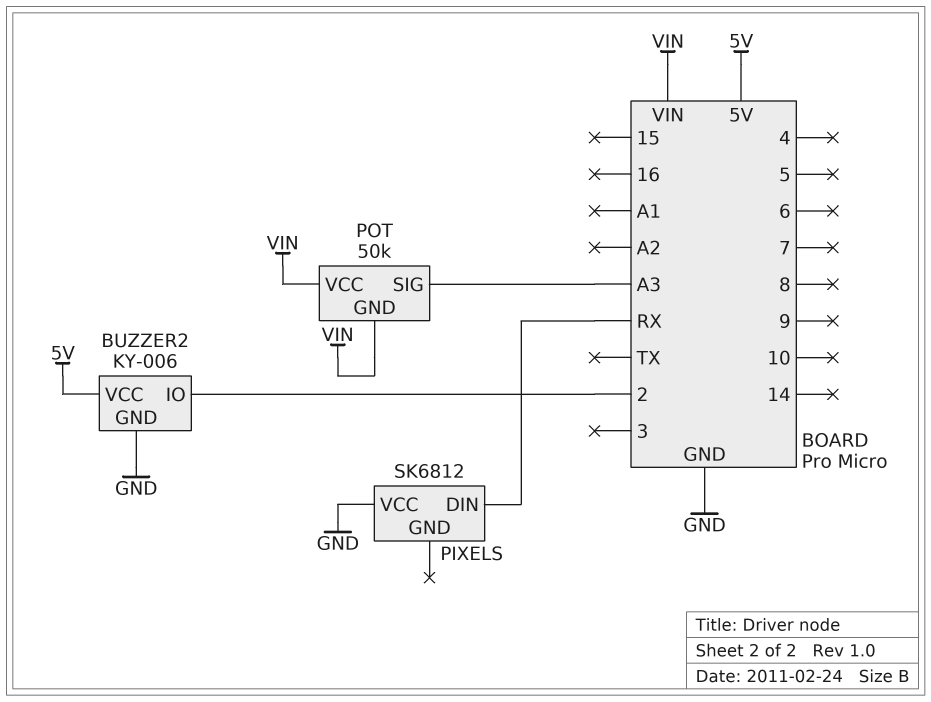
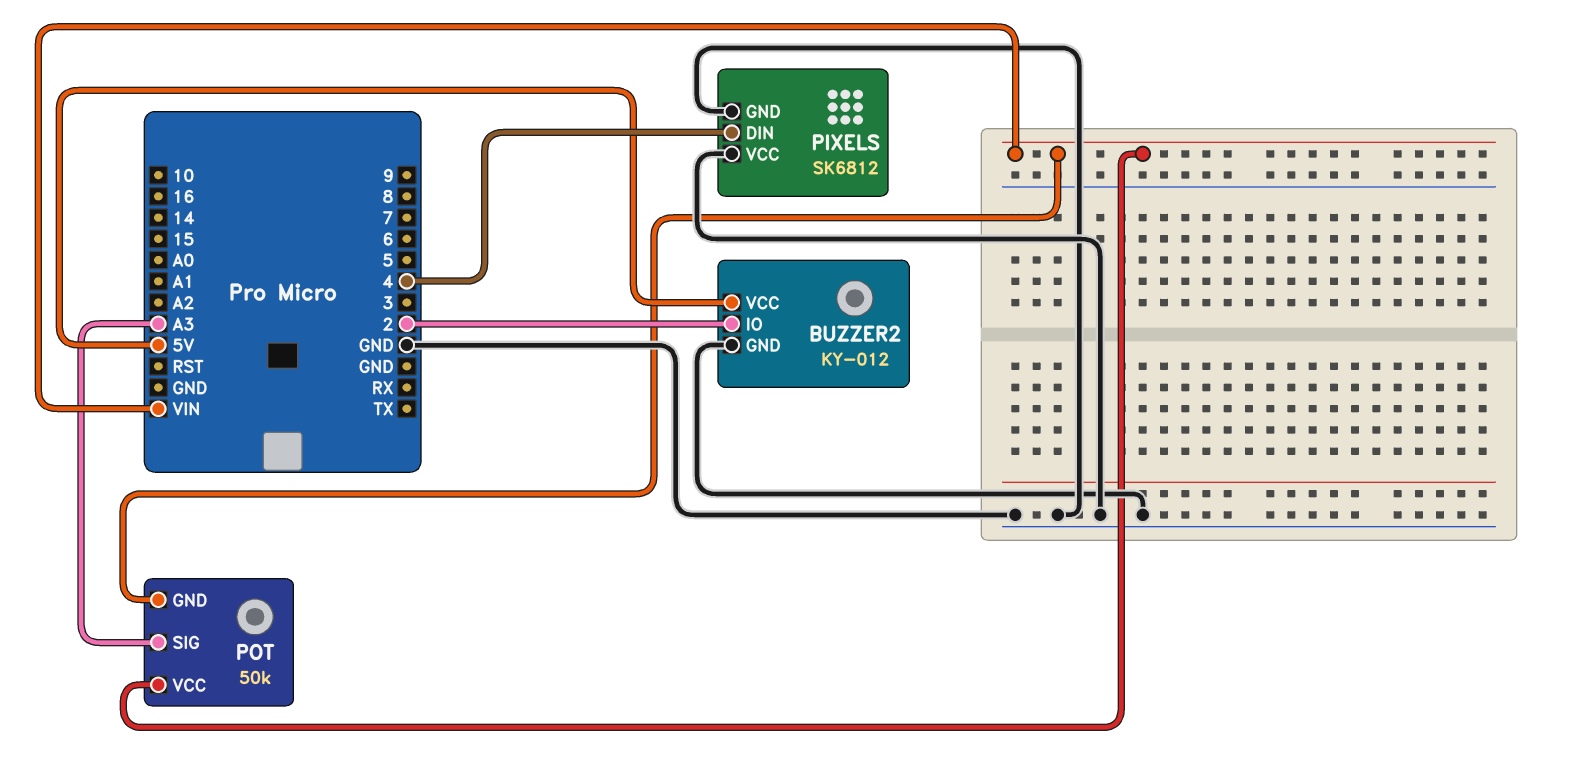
BUZZER2: KY-006 -> KY-012
PIXELS pin DIN: RX -> 4
PIXELS pin GND: none -> GND

